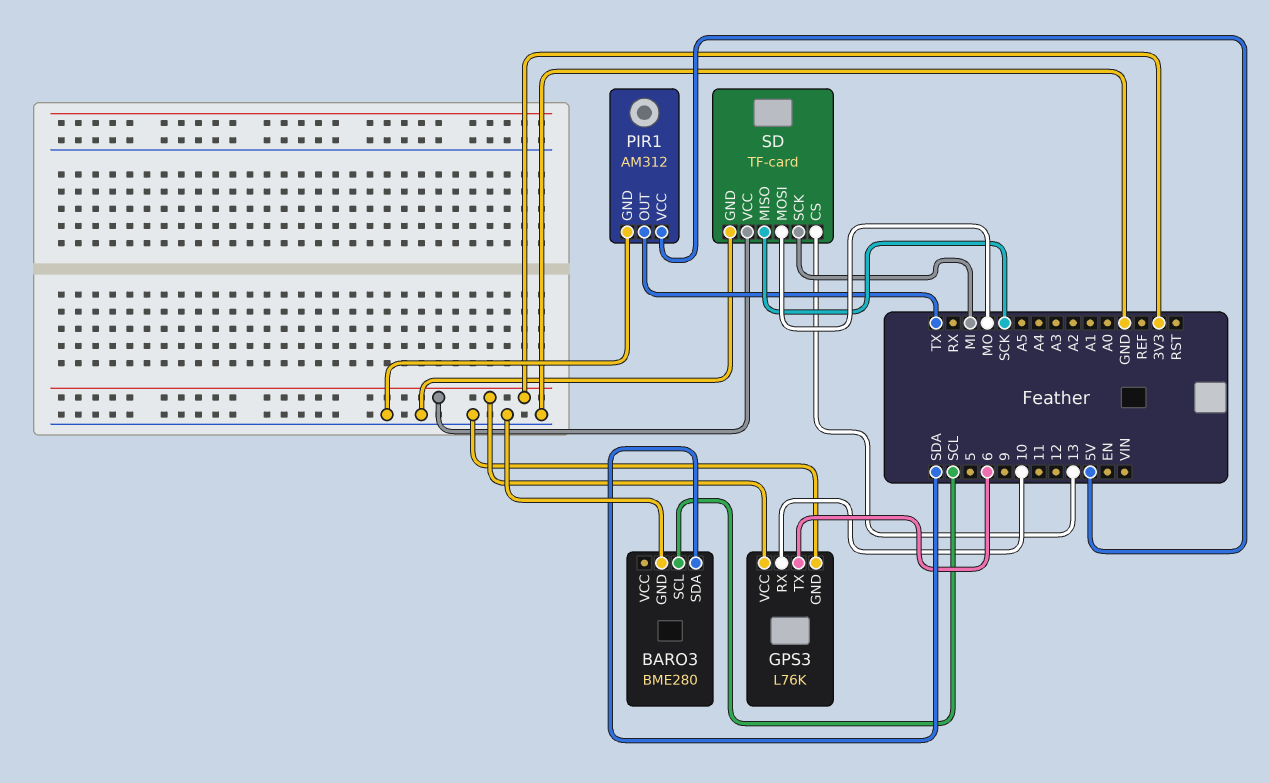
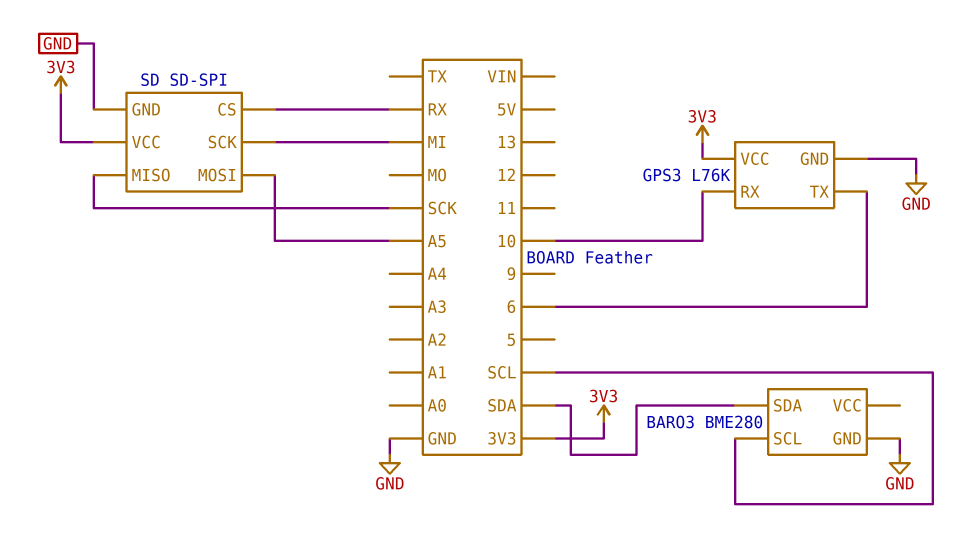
PIR1: AM312 -> none
PIR1 pin GND: GND -> none
PIR1 pin OUT: TX -> none
PIR1 pin VCC: 5V -> none
SD: TF-card -> SD-SPI
SD pin CS: 13 -> RX
SD pin MOSI: MO -> A5

